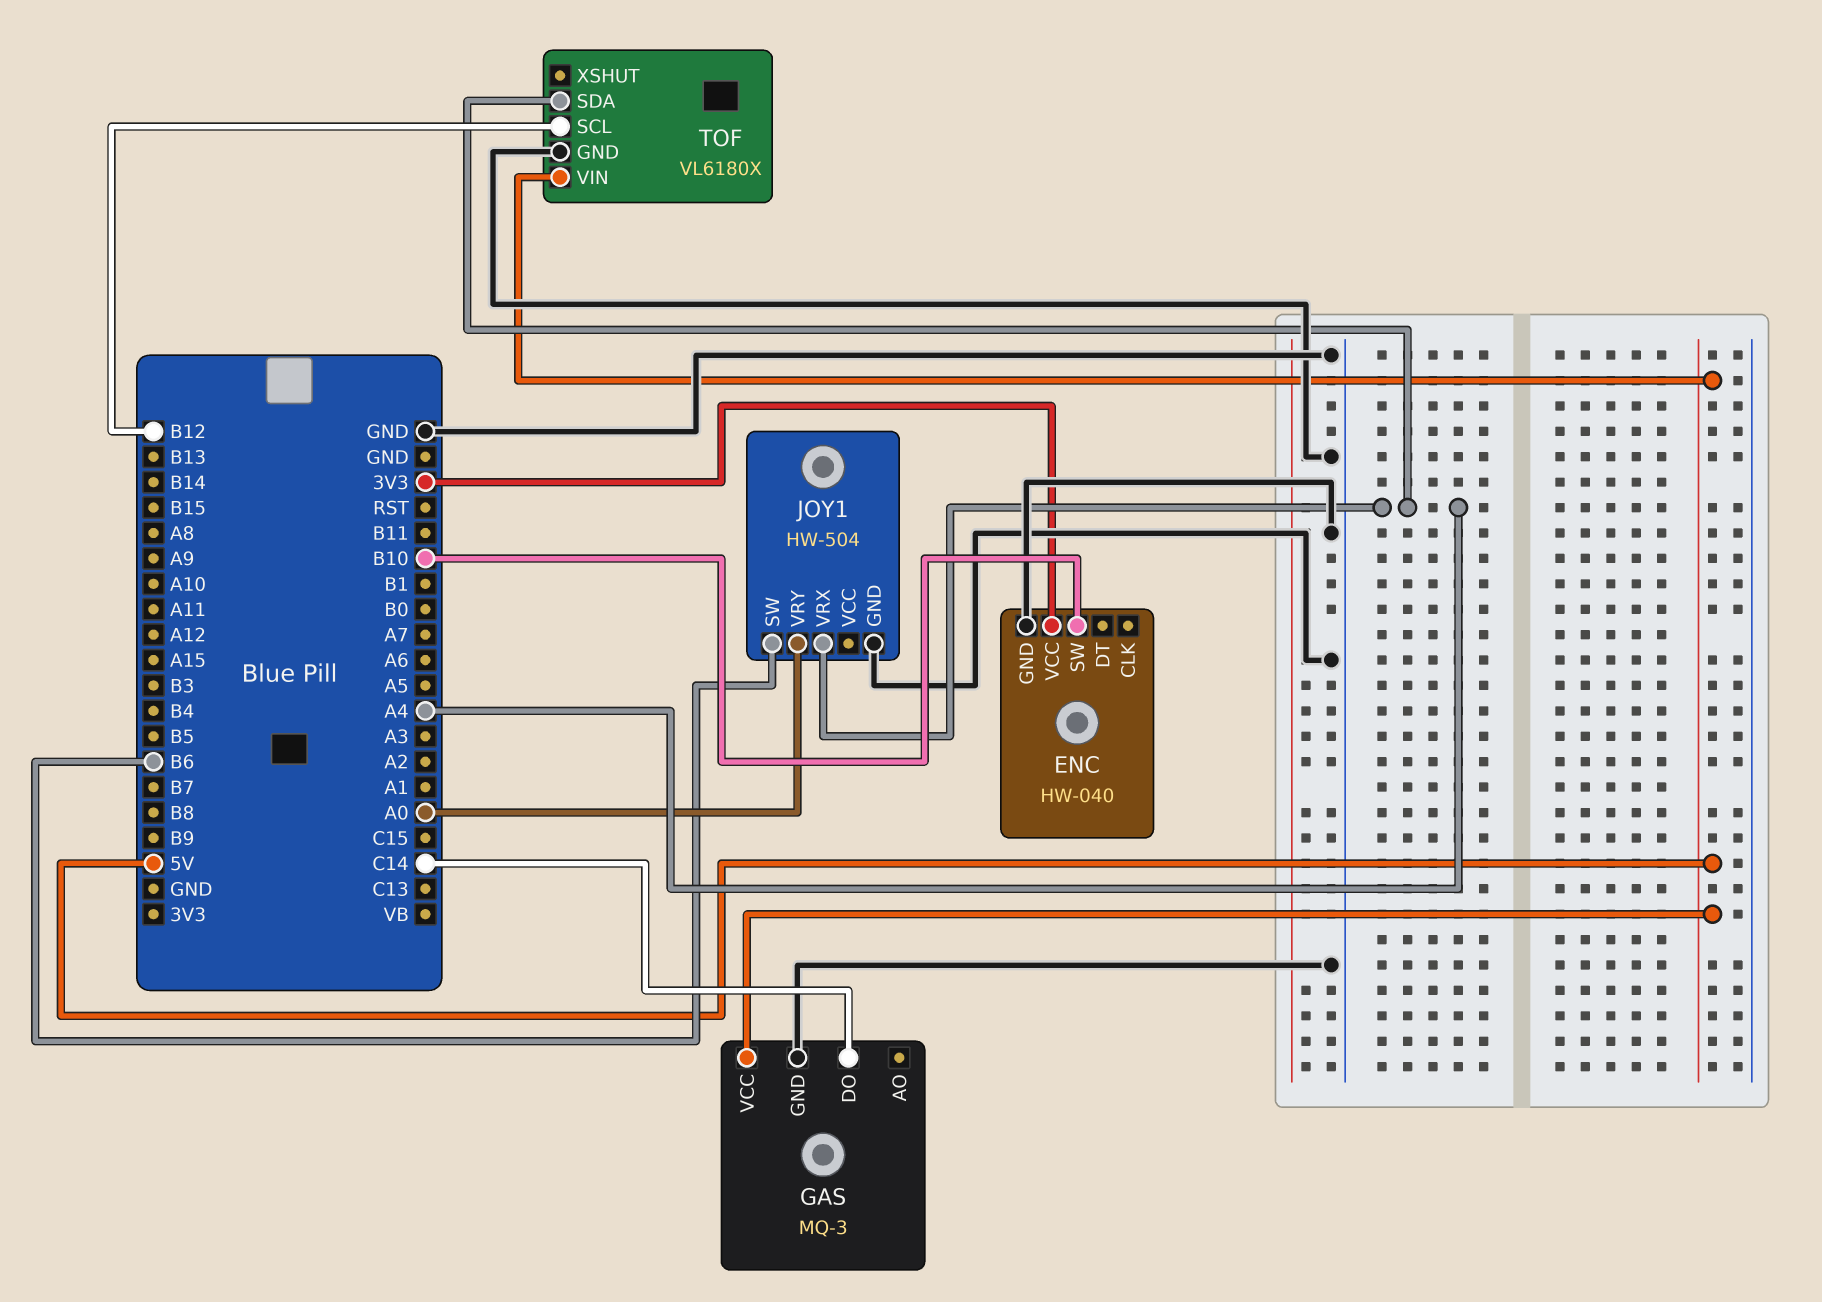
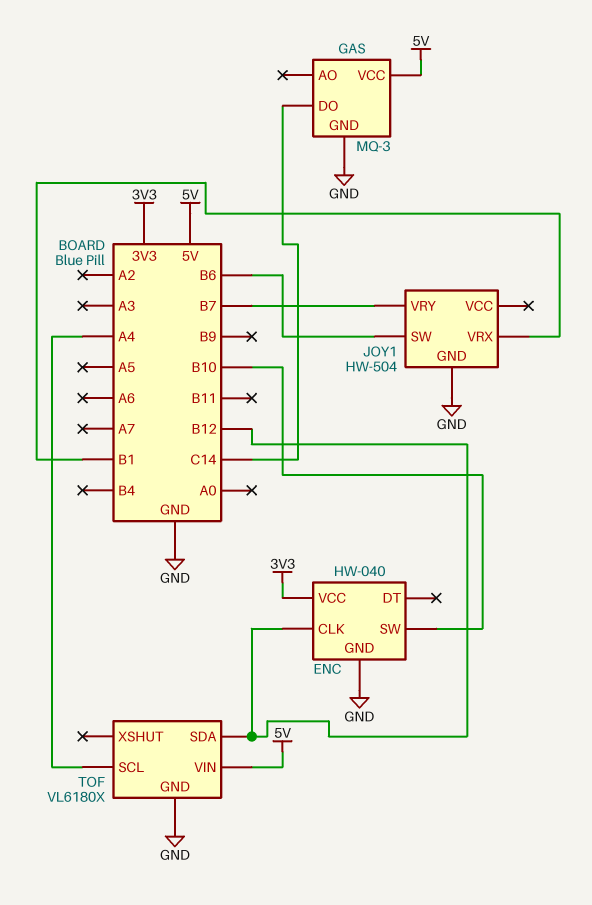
ENC pin CLK: none -> B12
JOY1 pin VRX: A4 -> B1
JOY1 pin VRY: A0 -> B7
TOF pin SCL: B12 -> A4
TOF pin SDA: A4 -> B12

